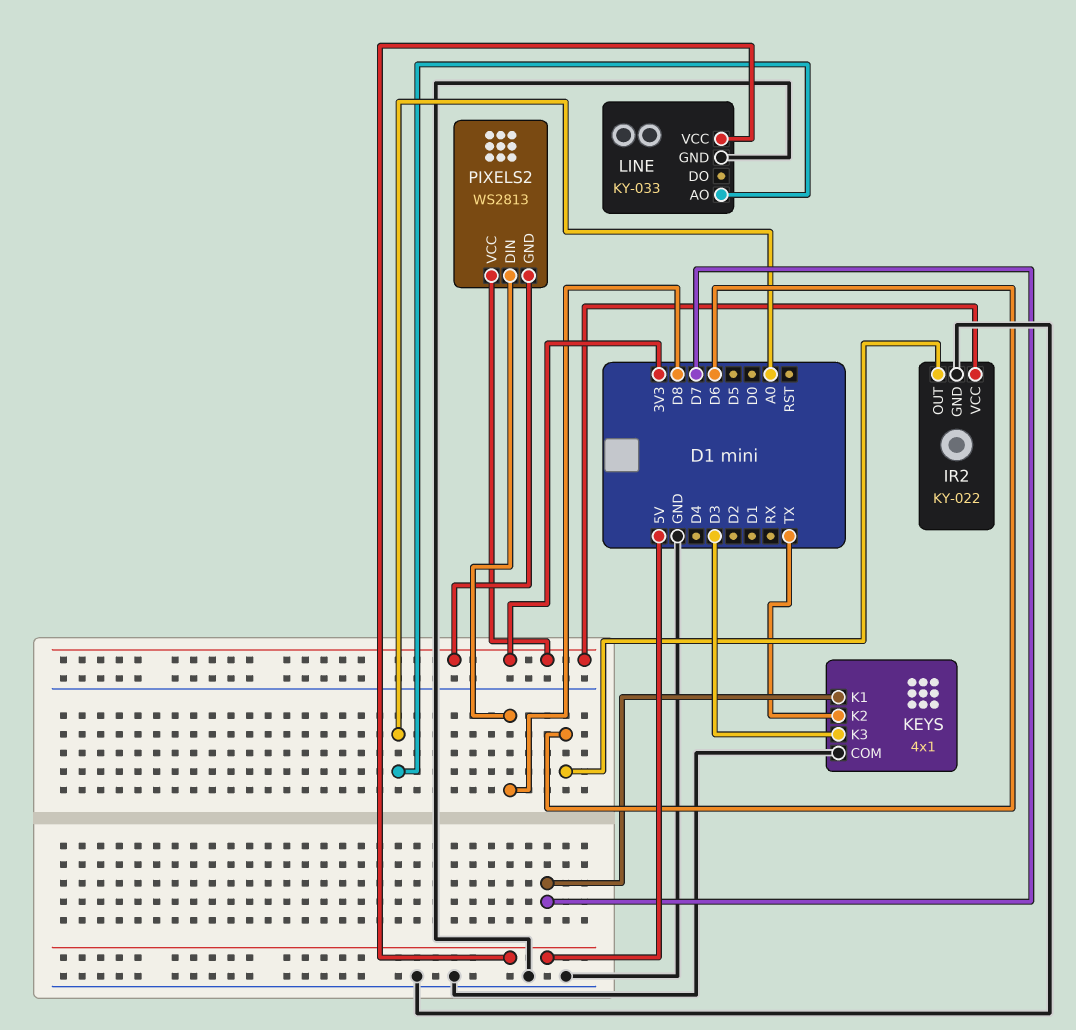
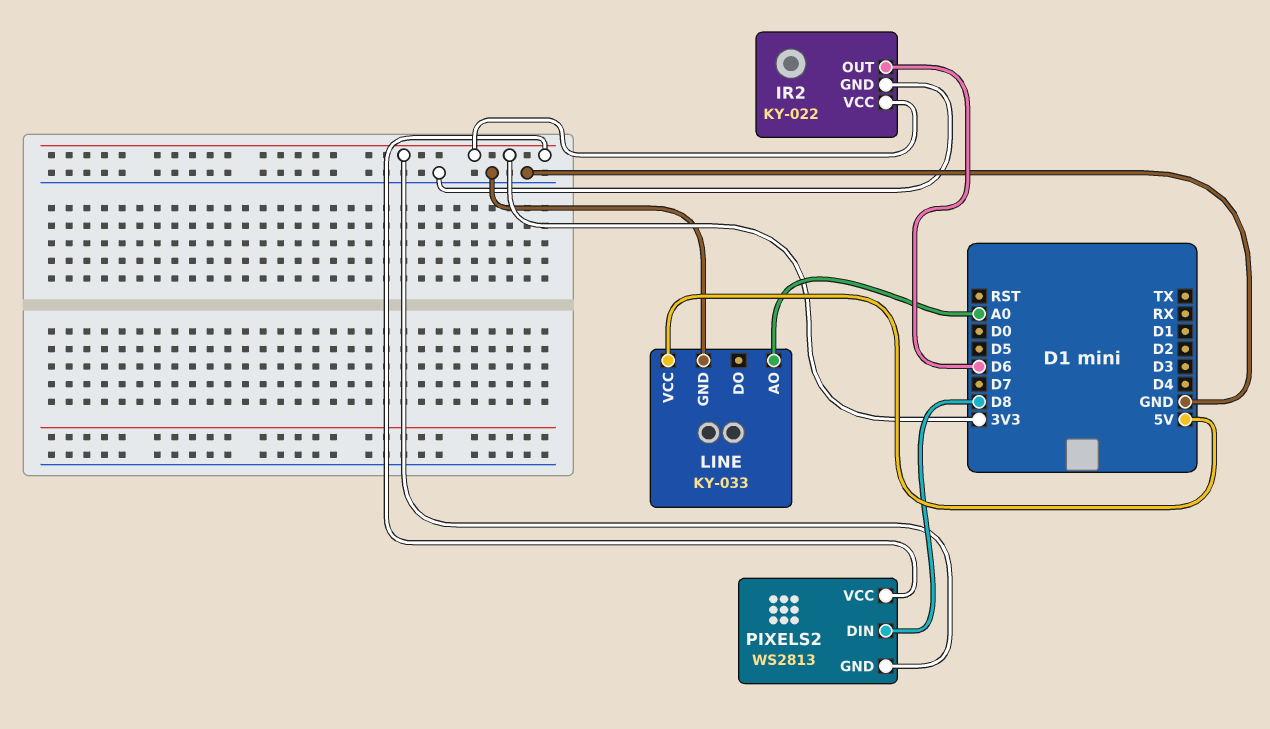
KEYS: 4x1 -> none
KEYS pin COM: GND -> none
KEYS pin K1: D7 -> none
KEYS pin K2: TX -> none
KEYS pin K3: D3 -> none

